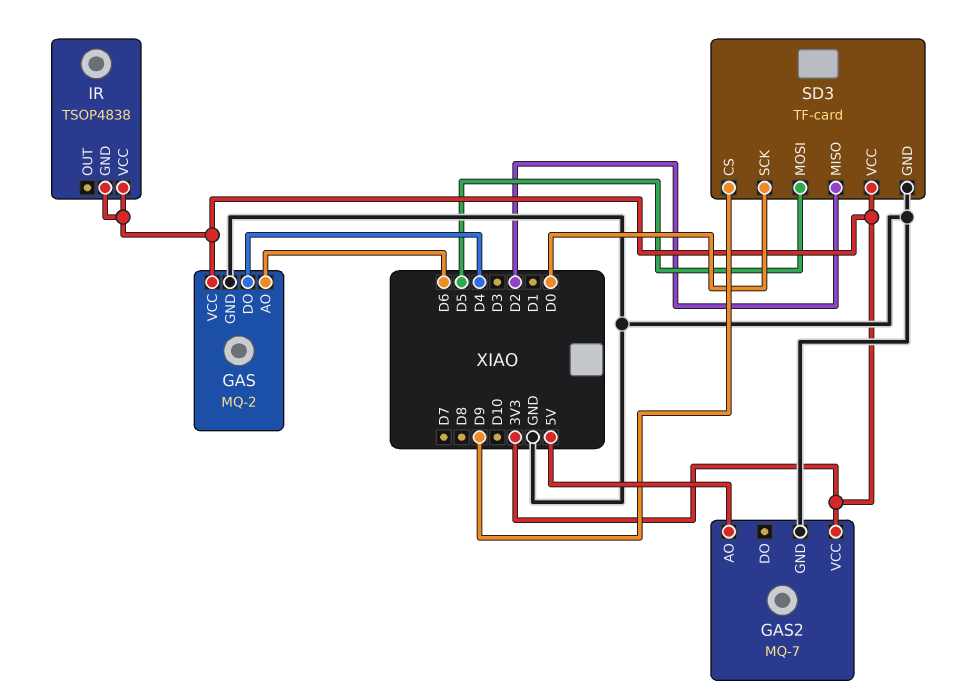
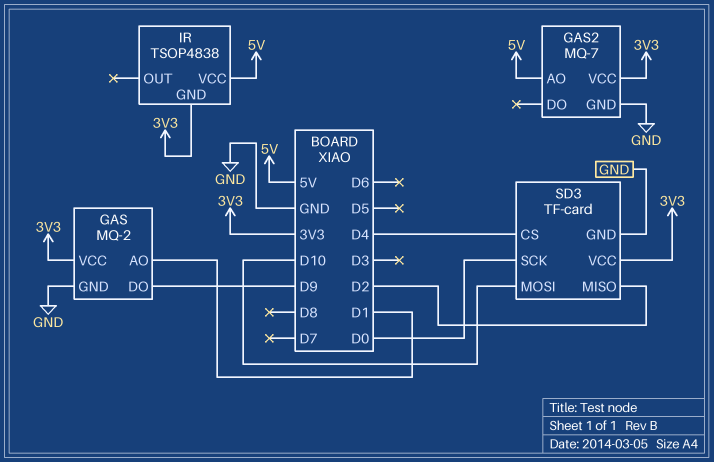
GAS pin AO: D6 -> D1
GAS pin DO: D4 -> D9
IR pin VCC: 3V3 -> 5V
SD3 pin CS: D9 -> D4
SD3 pin MOSI: D5 -> D10

